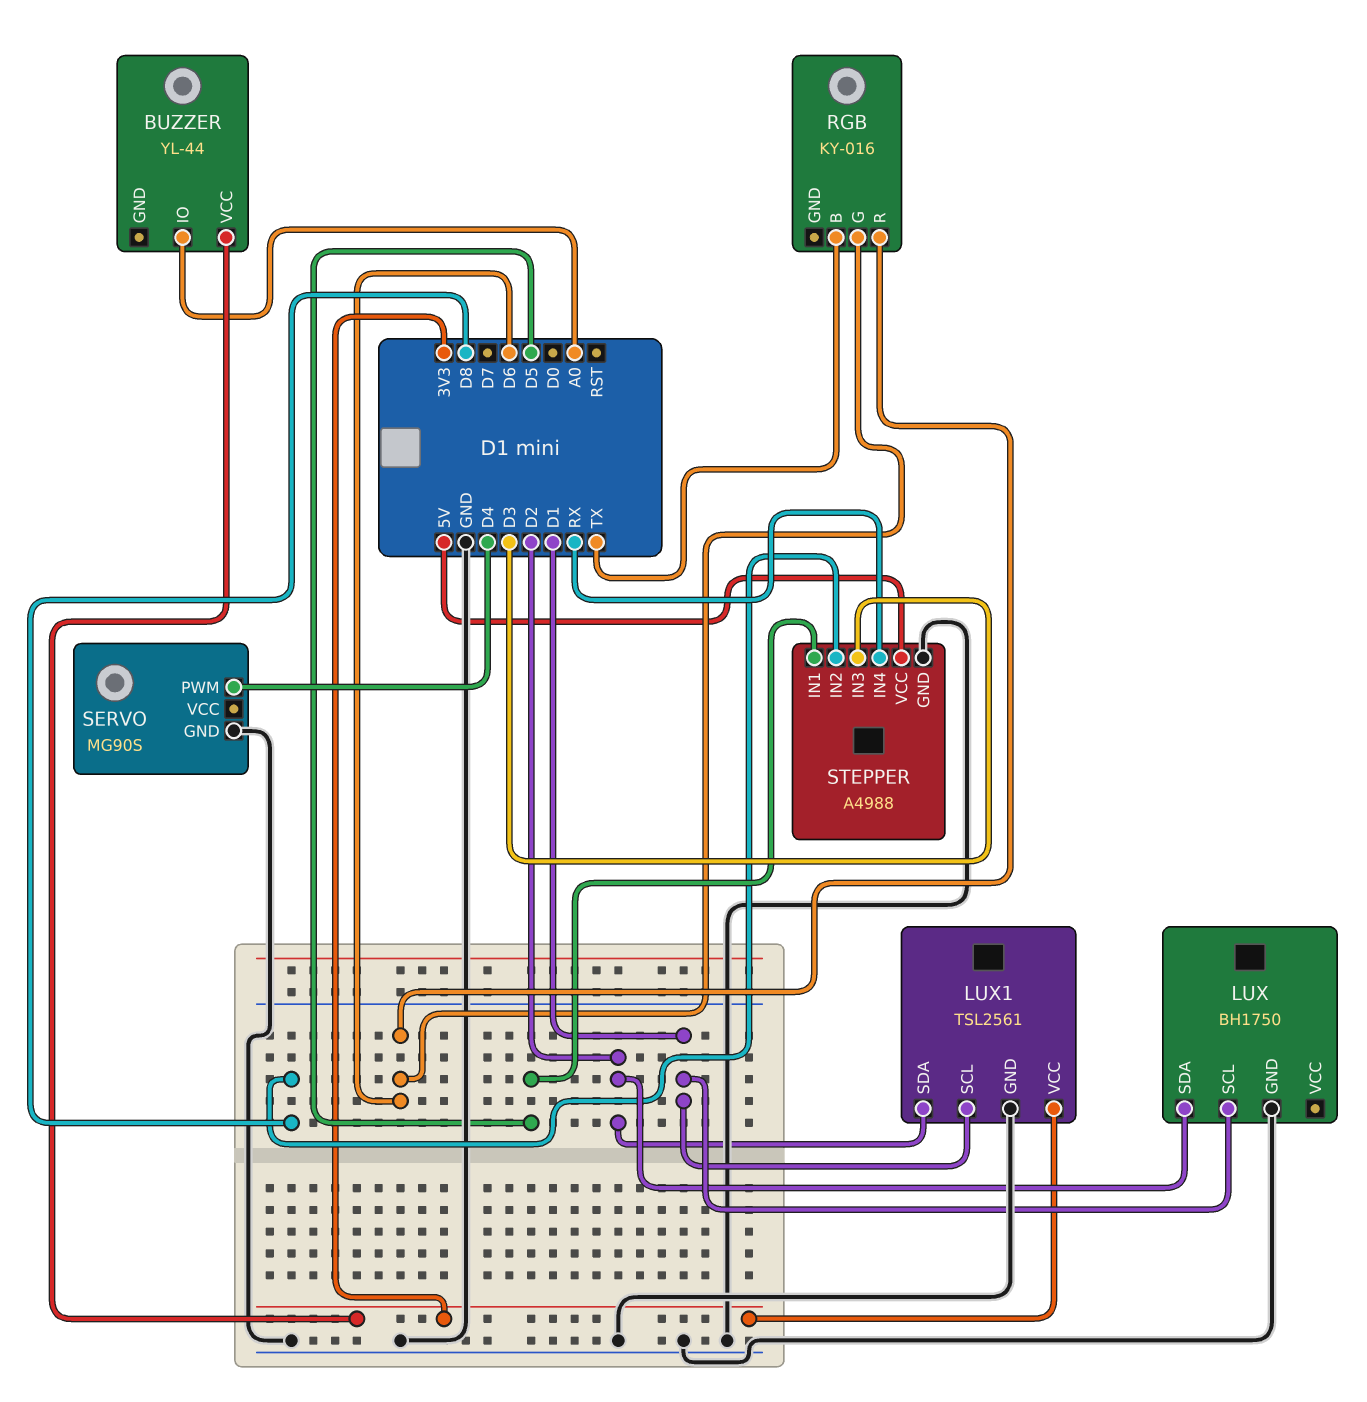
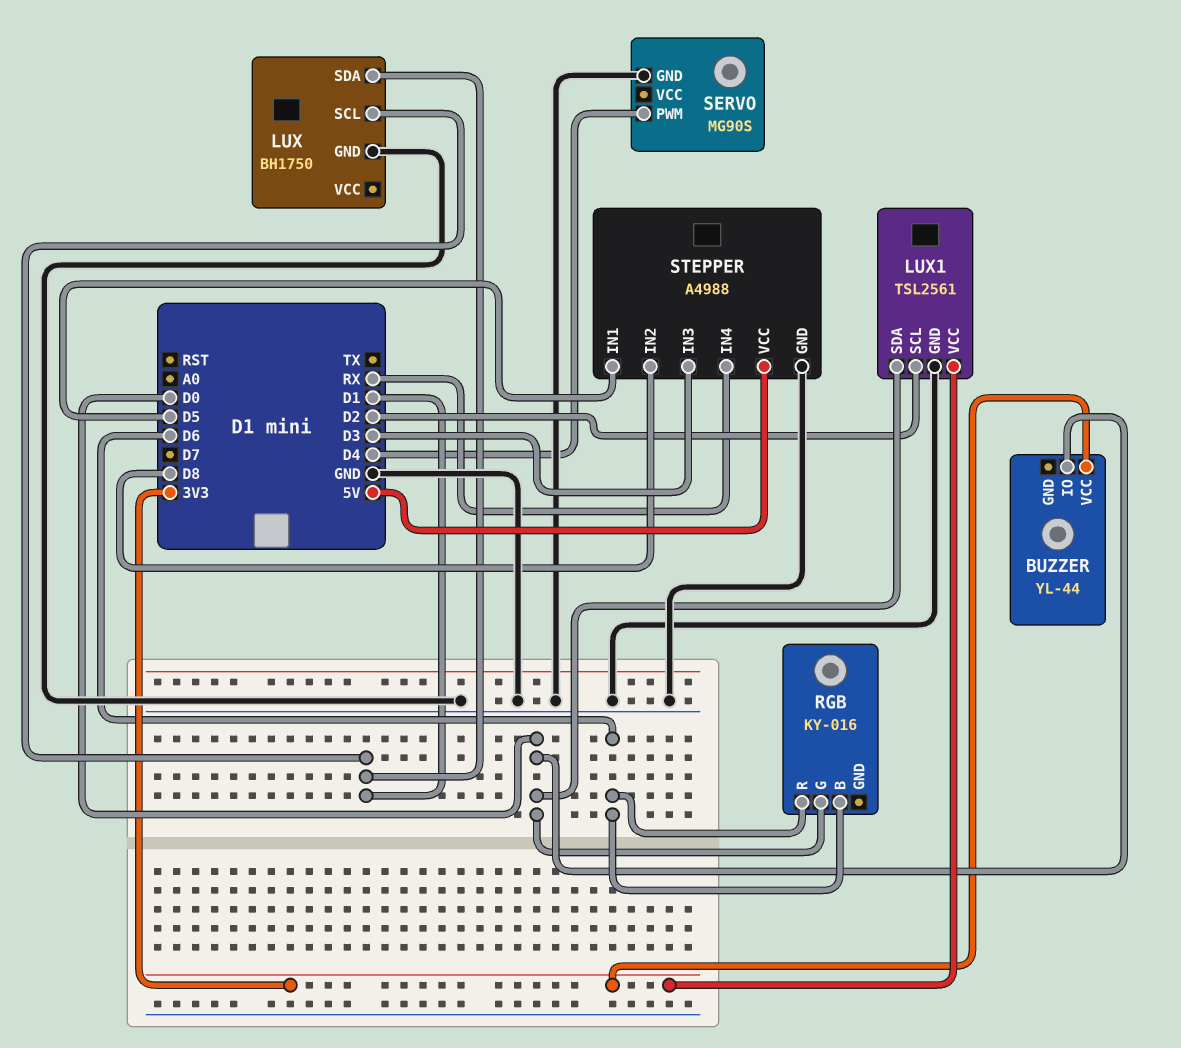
BUZZER pin IO: A0 -> D0
LUX pin SDA: D2 -> D1
LUX1 pin SCL: D1 -> D2
LUX1 pin SDA: D2 -> D0
RGB pin B: TX -> D6
RGB pin G: D6 -> D0

